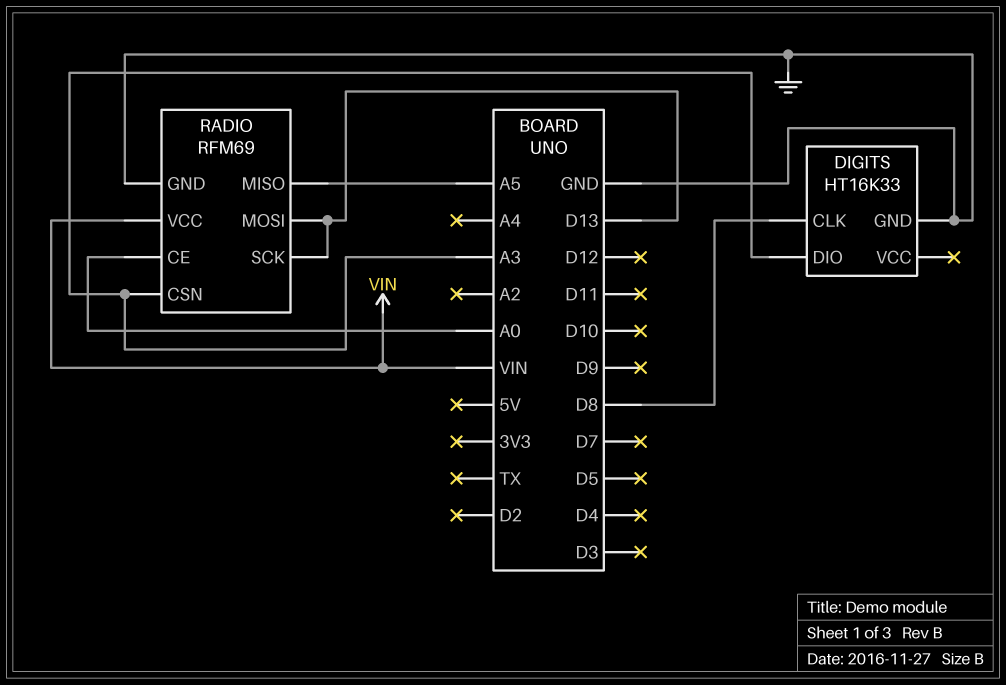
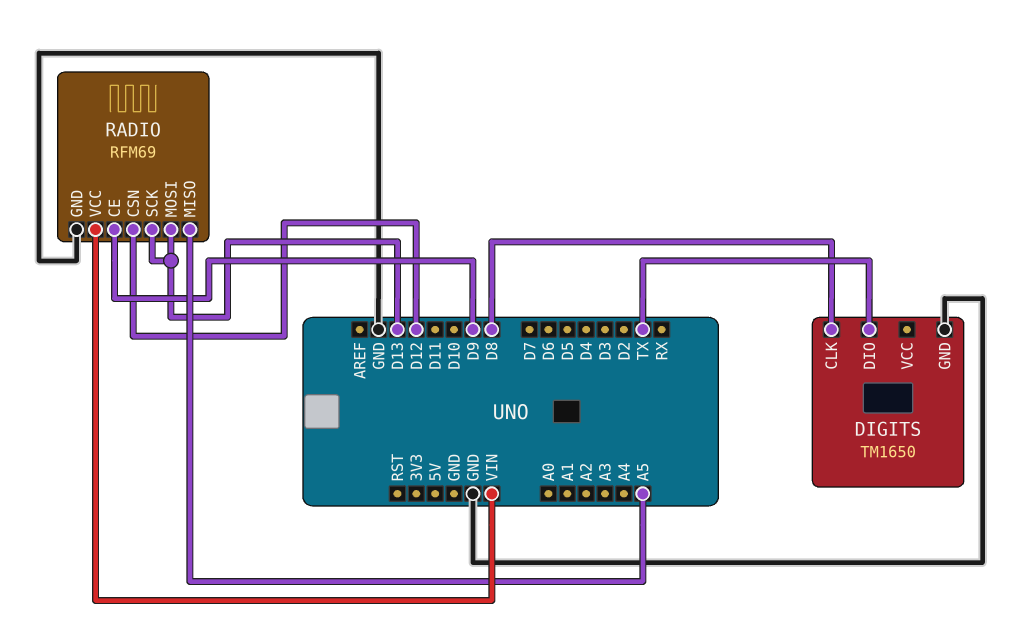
DIGITS: HT16K33 -> TM1650
DIGITS pin DIO: A3 -> TX
RADIO pin CE: A0 -> D9
RADIO pin CSN: A3 -> D12

